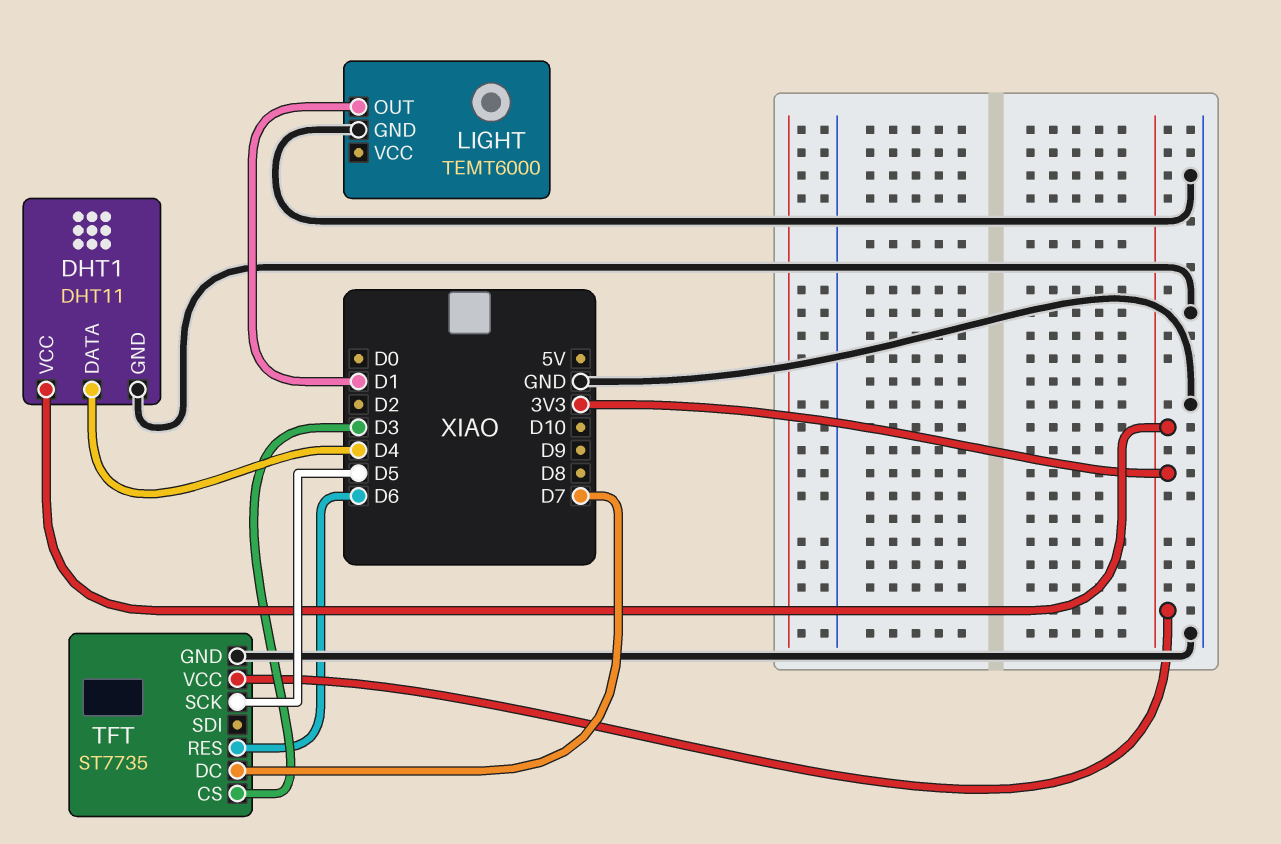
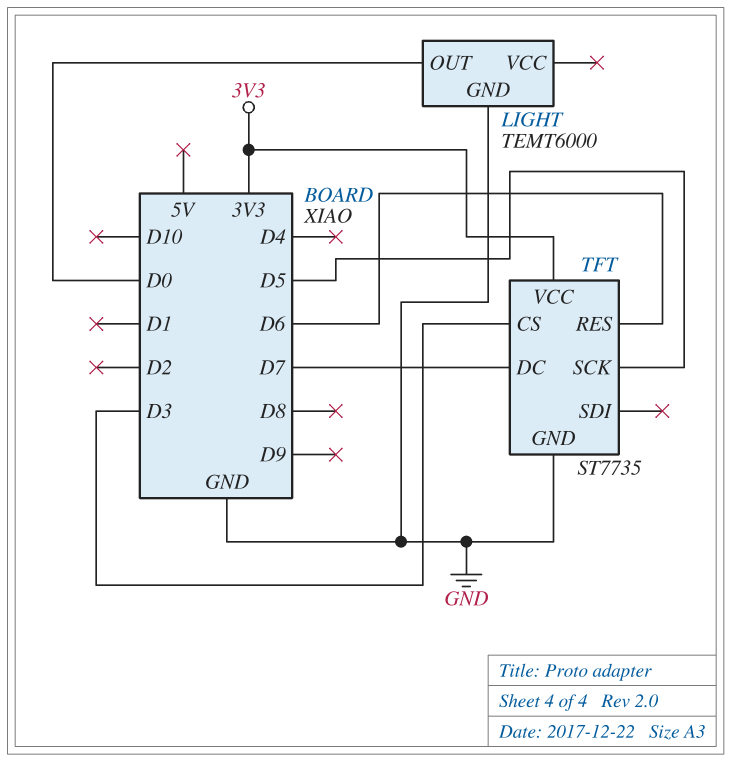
DHT1: DHT11 -> none
DHT1 pin DATA: D4 -> none
DHT1 pin GND: GND -> none
DHT1 pin VCC: 3V3 -> none
LIGHT pin OUT: D1 -> D0

